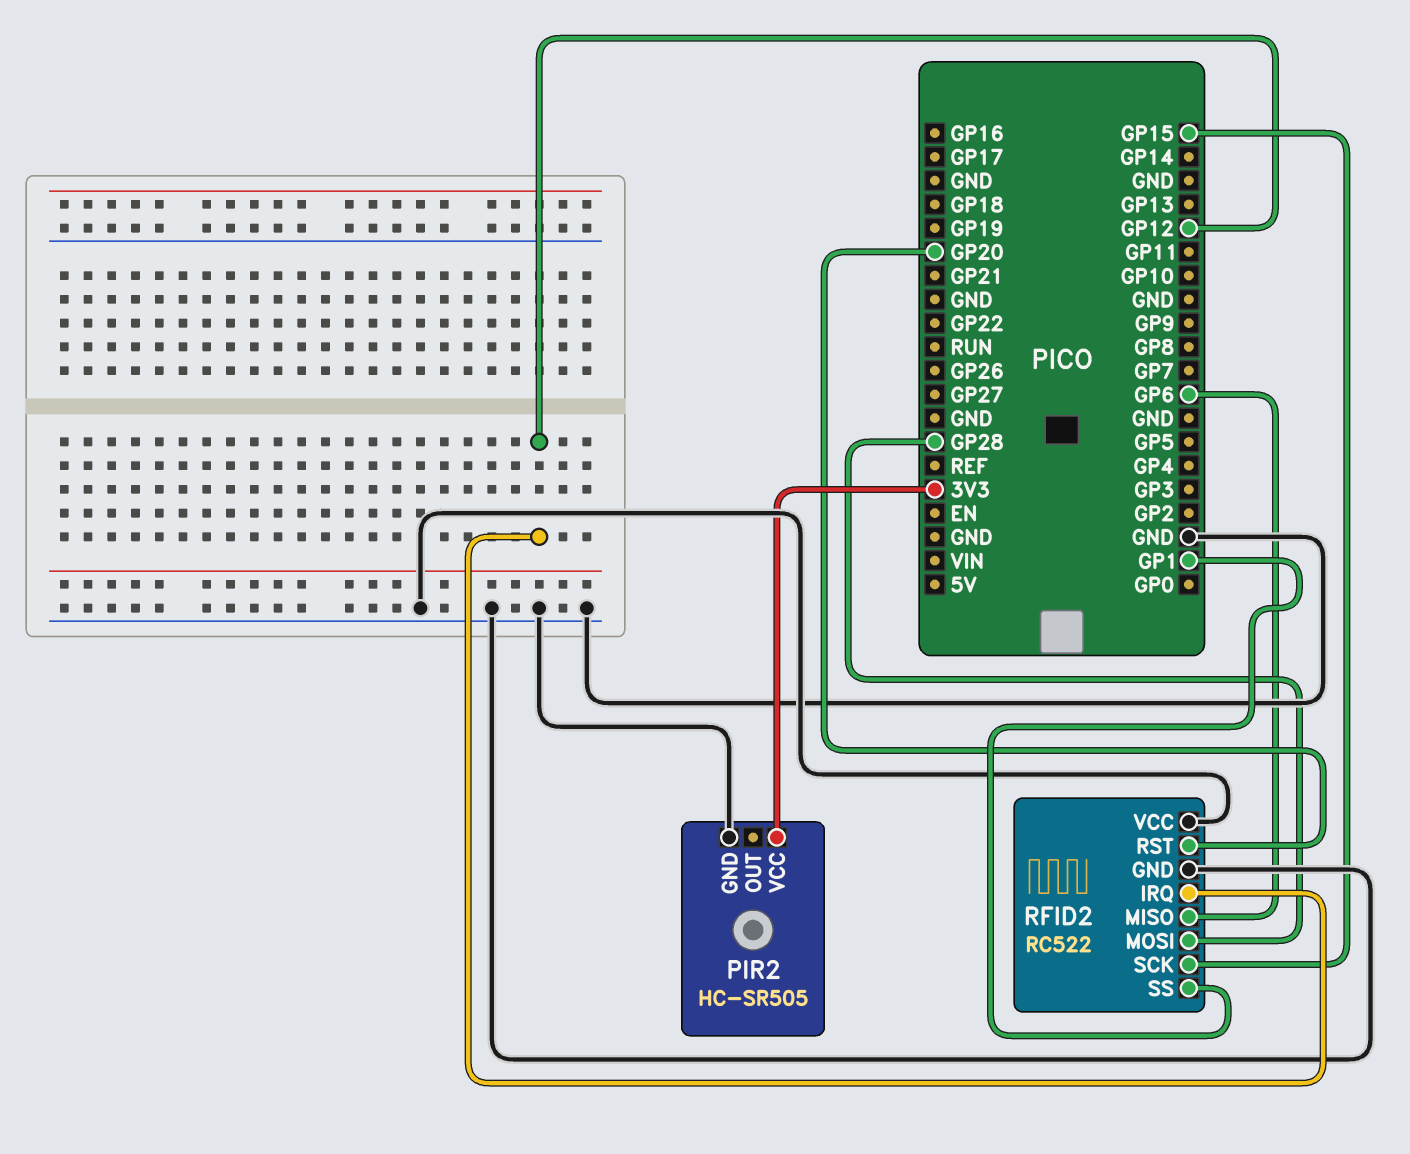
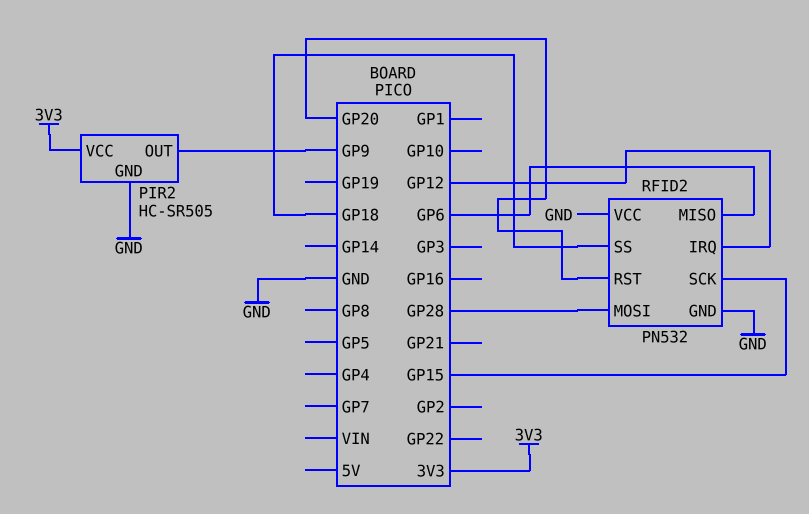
PIR2 pin OUT: none -> GP9
RFID2: RC522 -> PN532
RFID2 pin SS: GP1 -> GP18

